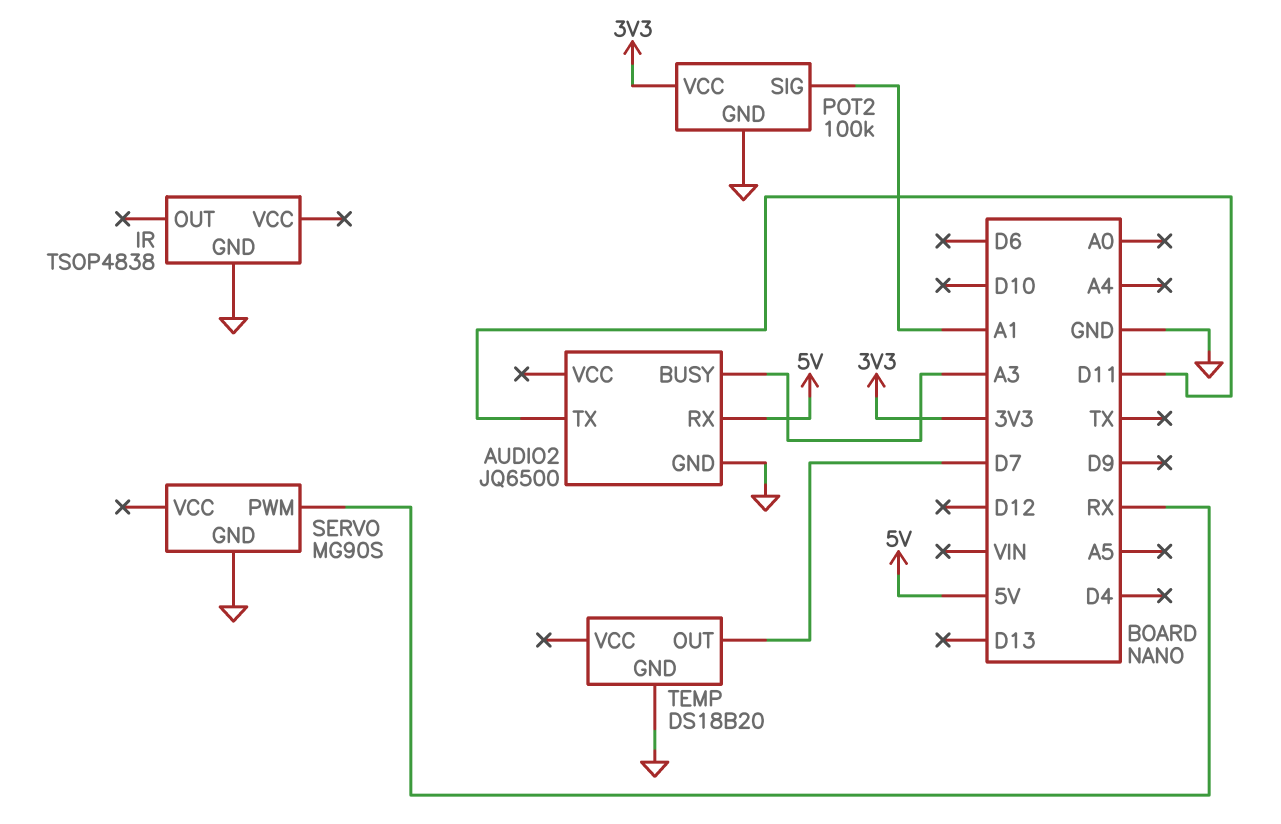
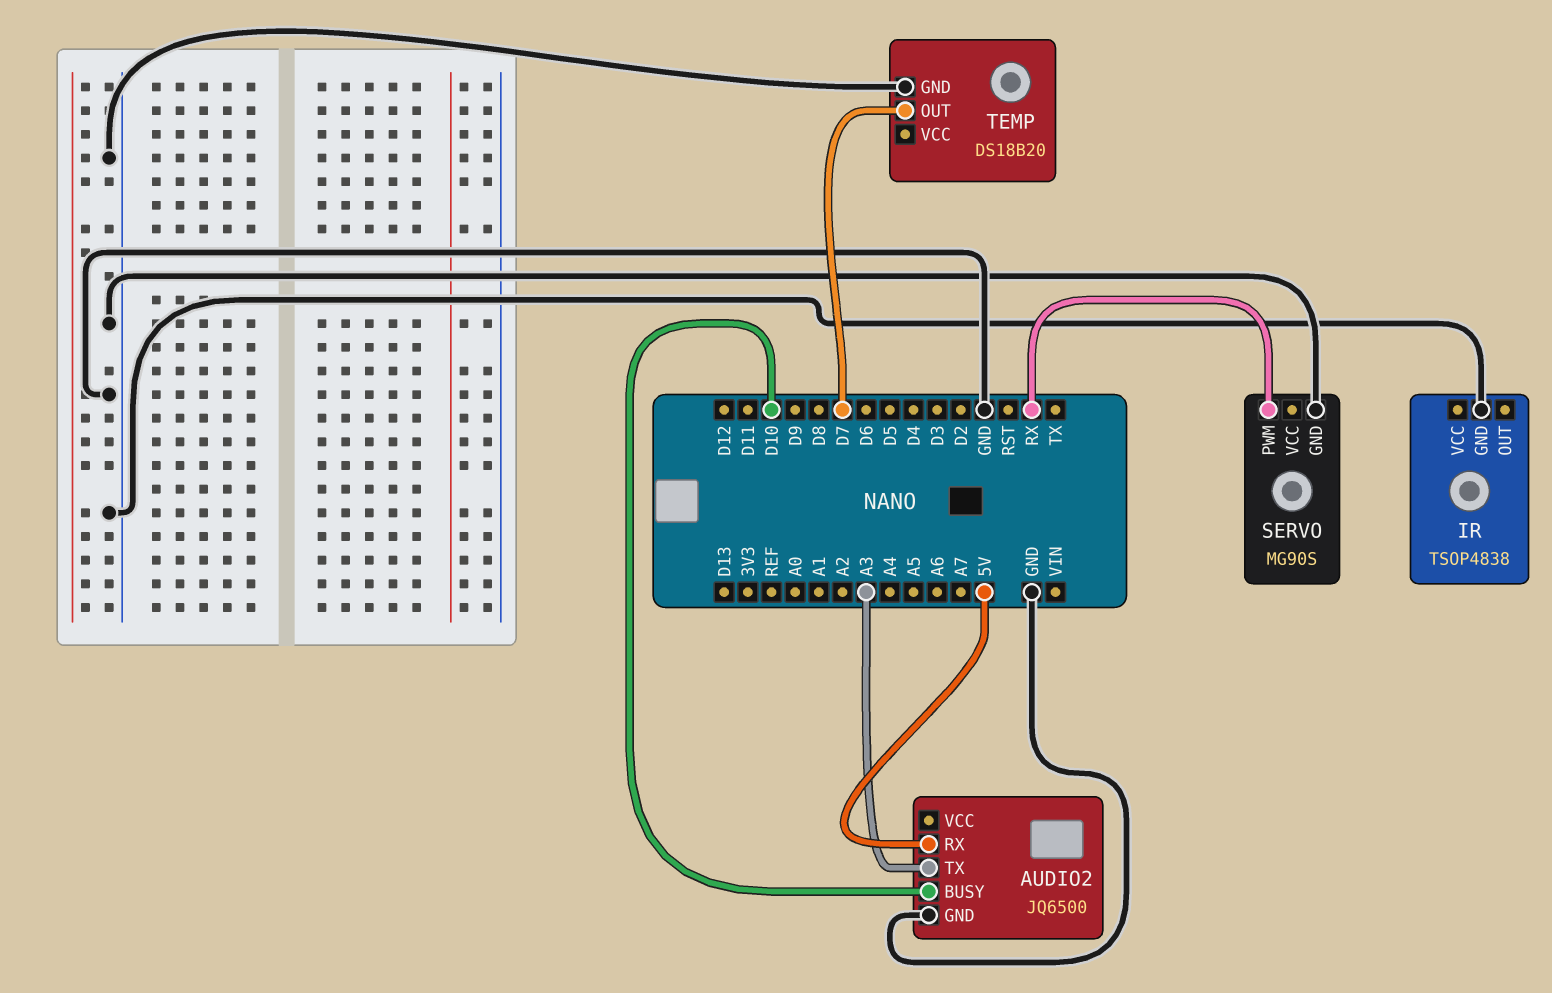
AUDIO2 pin BUSY: A3 -> D10
AUDIO2 pin TX: D11 -> A3
POT2: 100k -> none
POT2 pin GND: GND -> none
POT2 pin SIG: A1 -> none
POT2 pin VCC: 3V3 -> none

